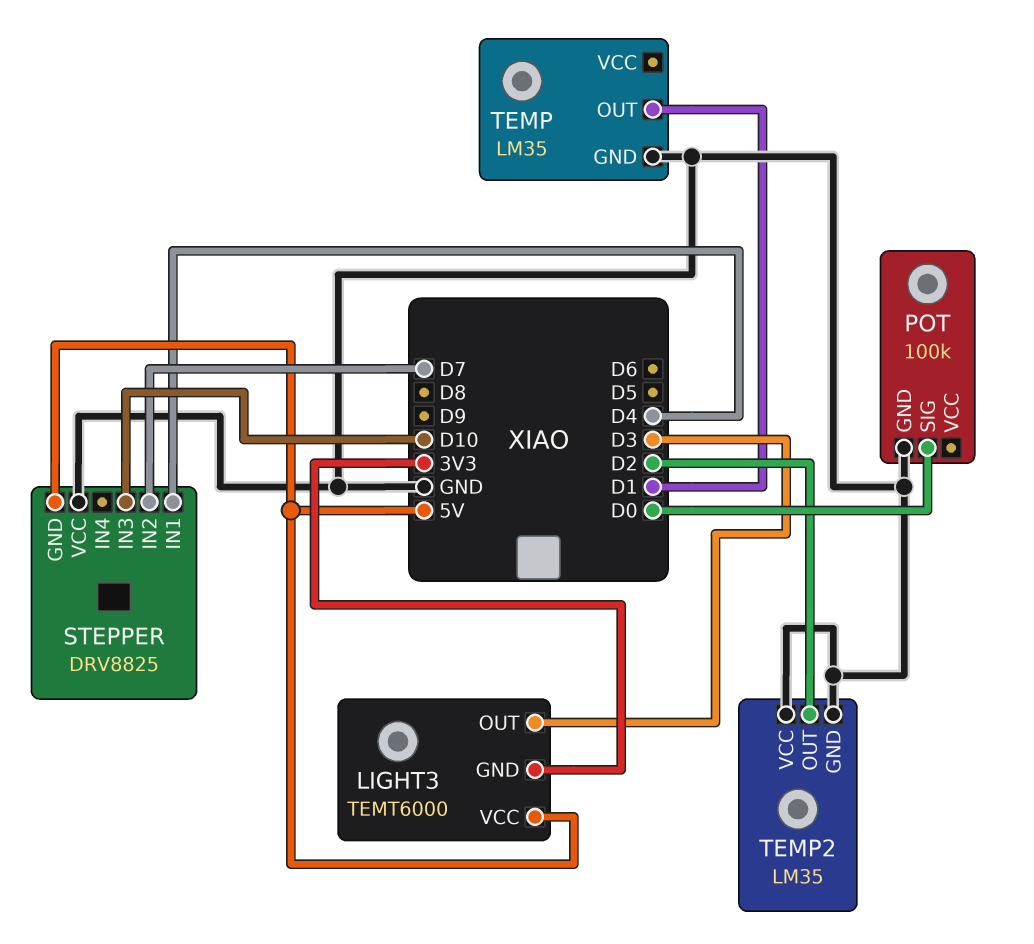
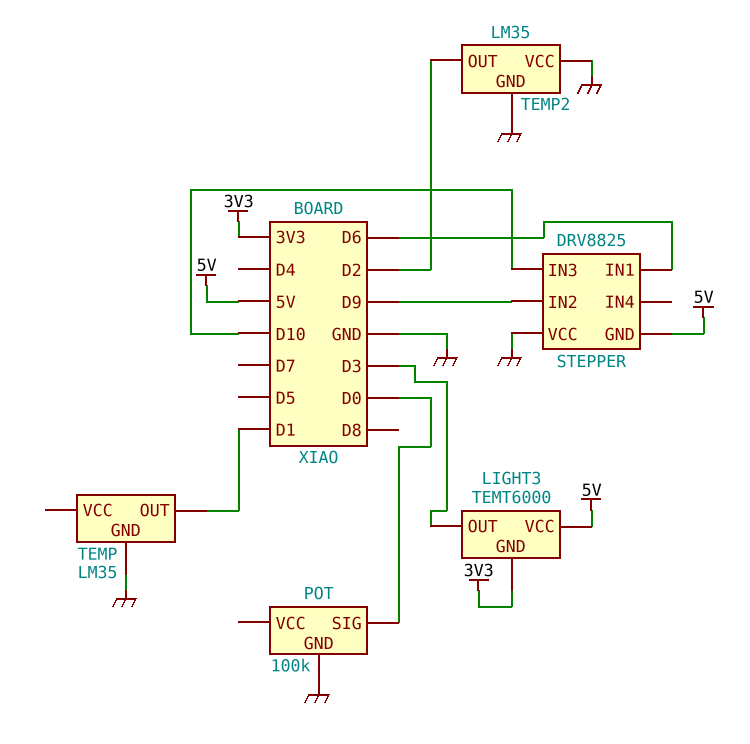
STEPPER pin IN1: D4 -> D6
STEPPER pin IN2: D7 -> D9

